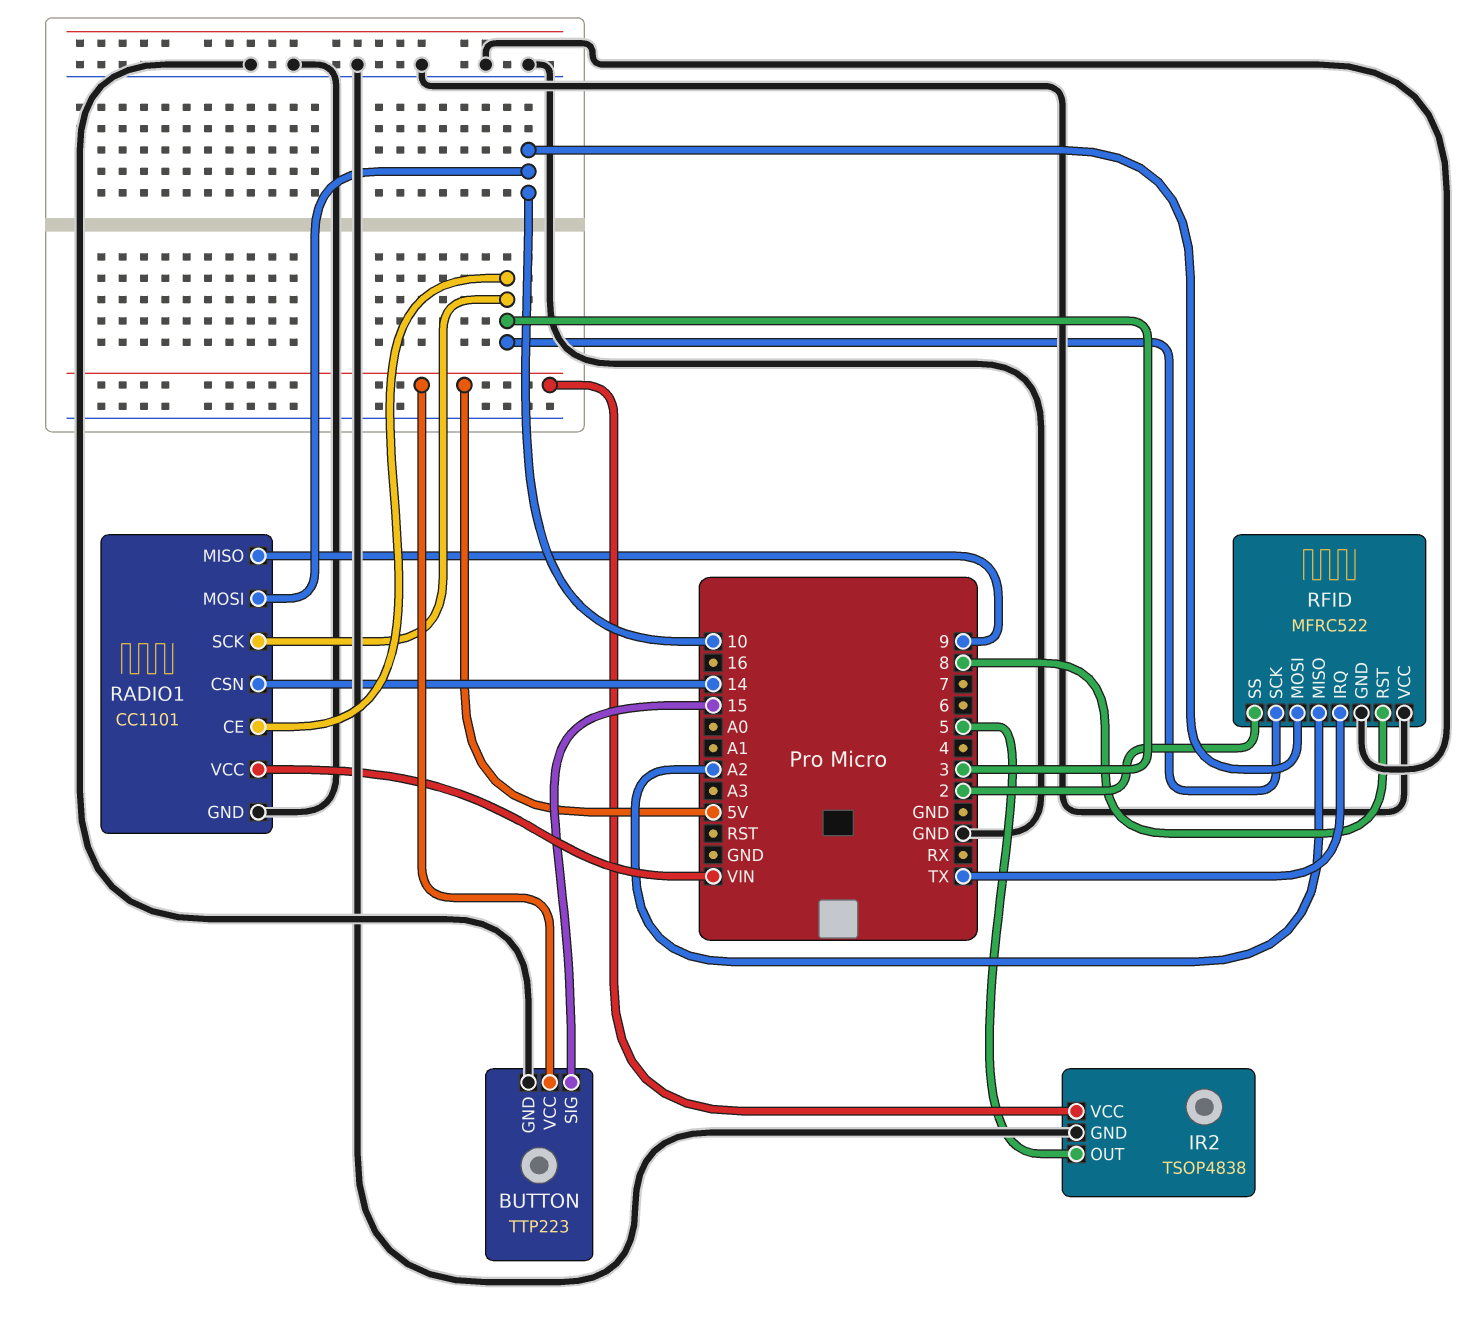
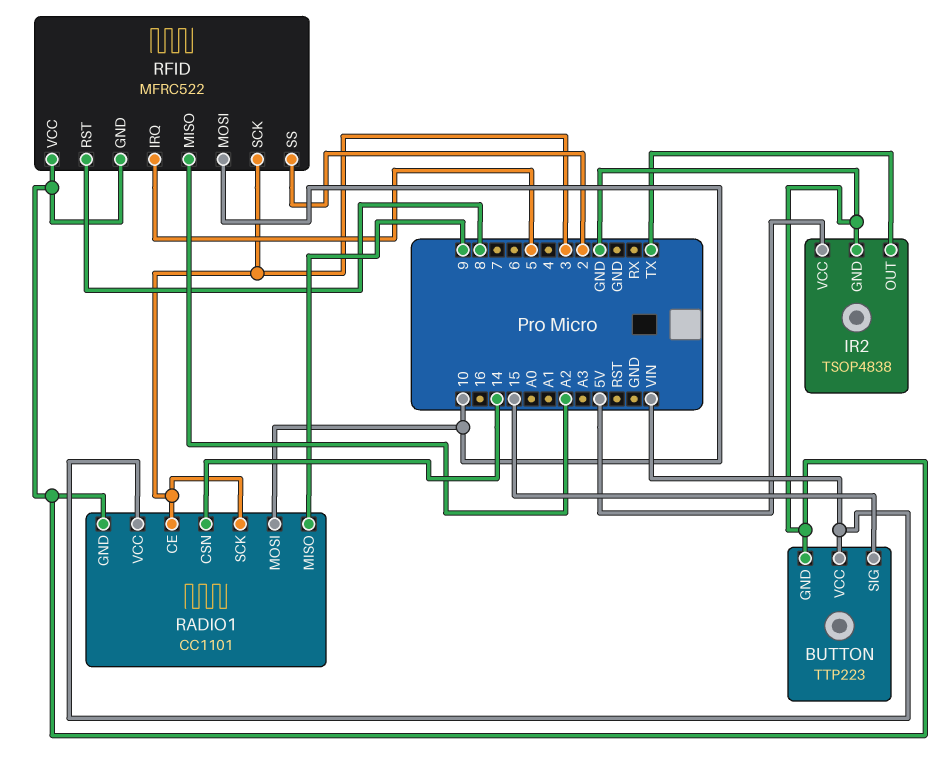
BUTTON pin VCC: 5V -> VIN
IR2 pin OUT: 5 -> TX
RFID pin IRQ: TX -> 5

